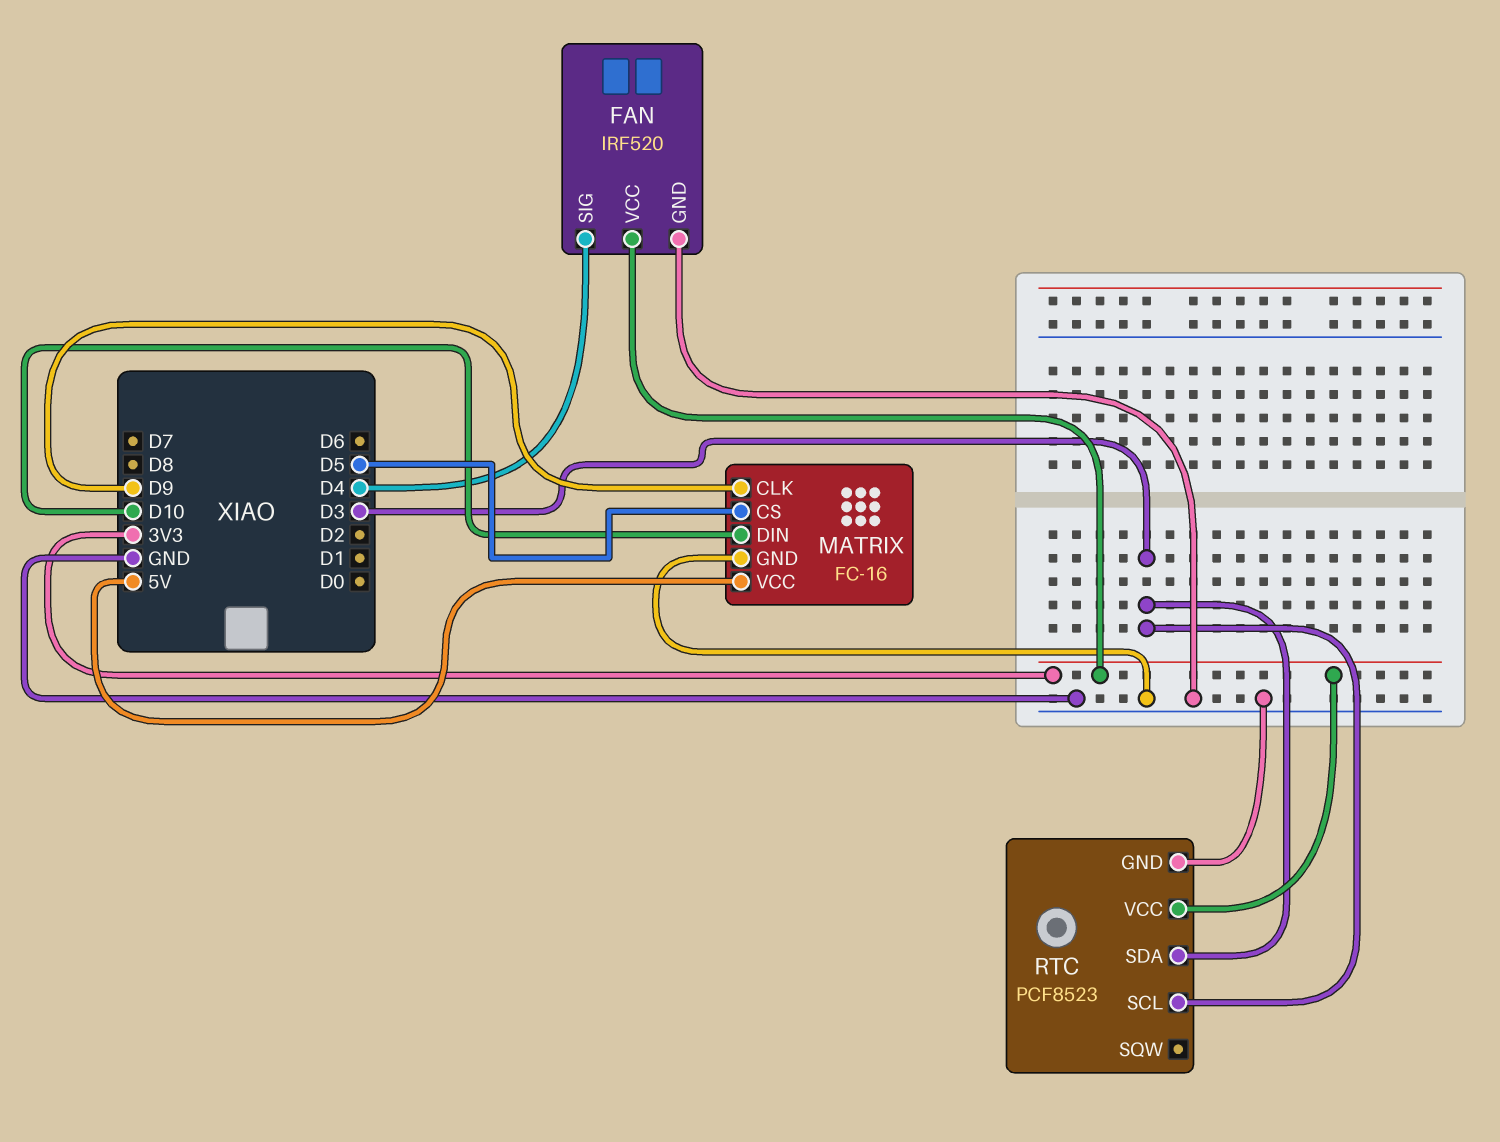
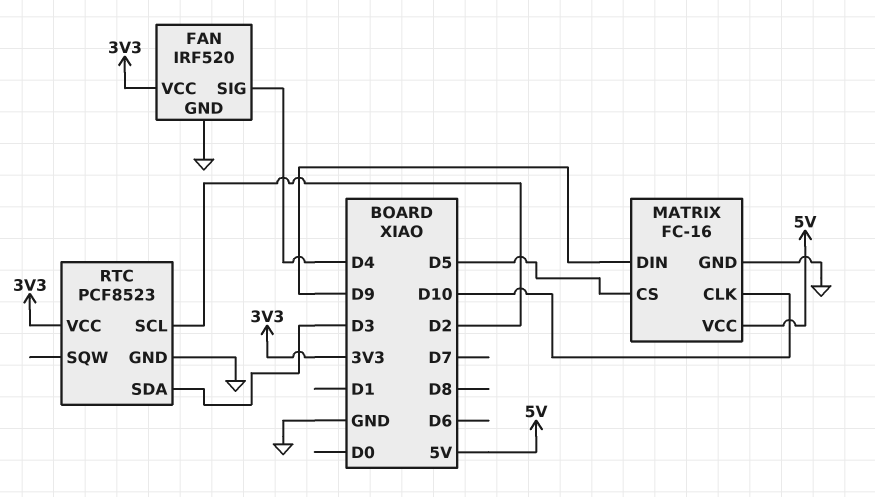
MATRIX pin CLK: D9 -> D10
MATRIX pin DIN: D10 -> D9
RTC pin SCL: D3 -> D2

